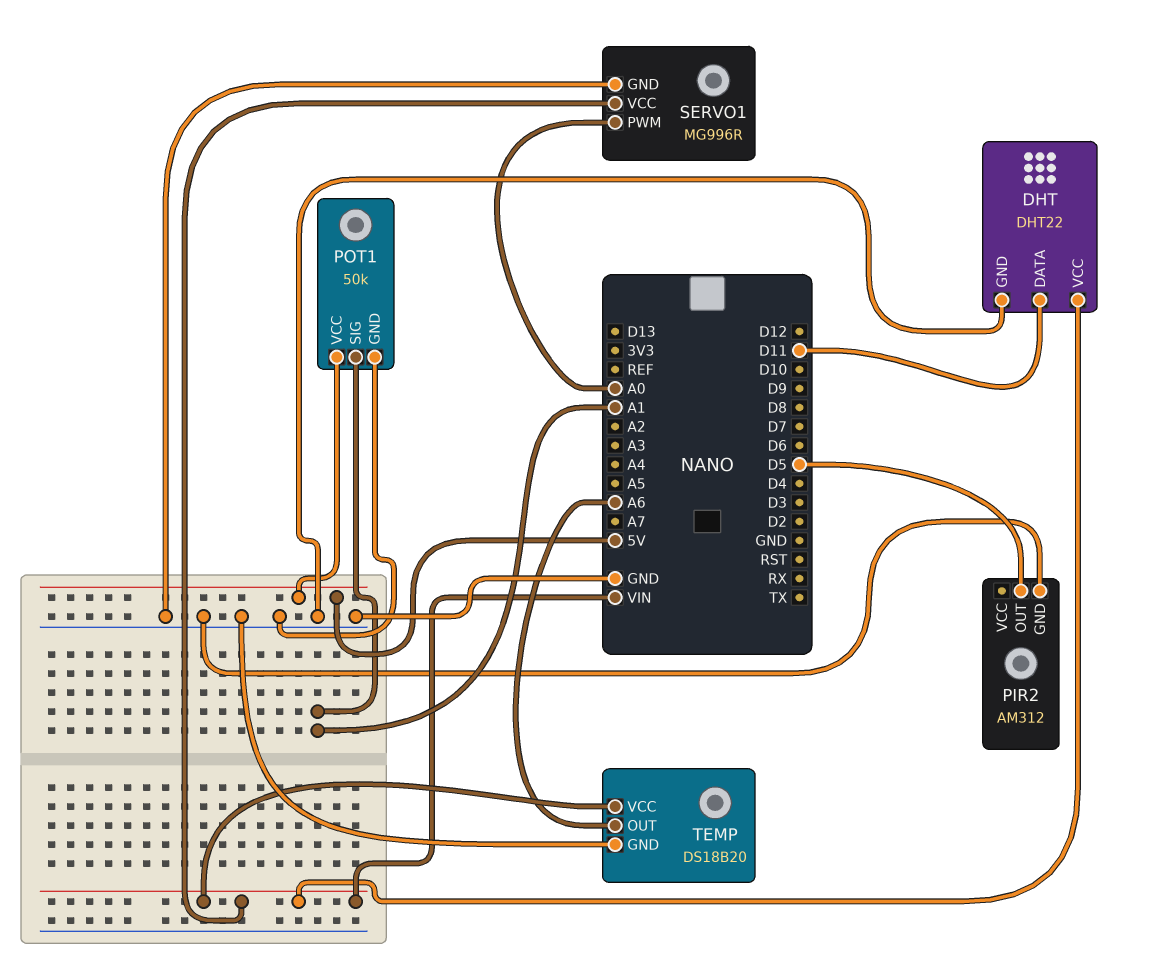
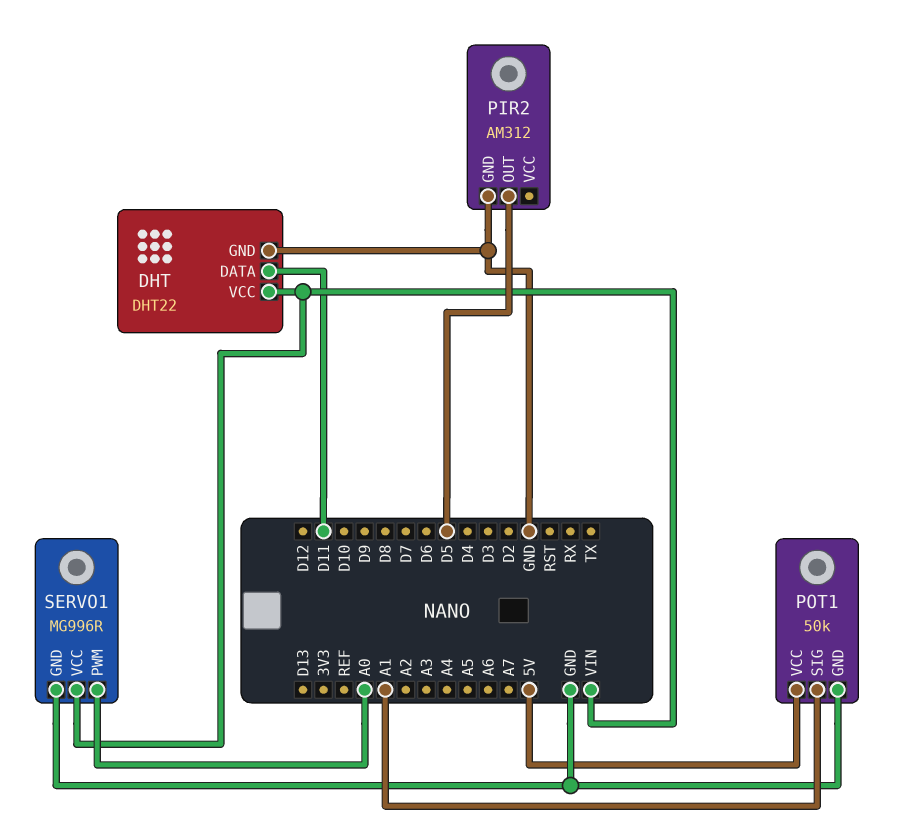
TEMP: DS18B20 -> none
TEMP pin GND: GND -> none
TEMP pin OUT: A6 -> none
TEMP pin VCC: VIN -> none

